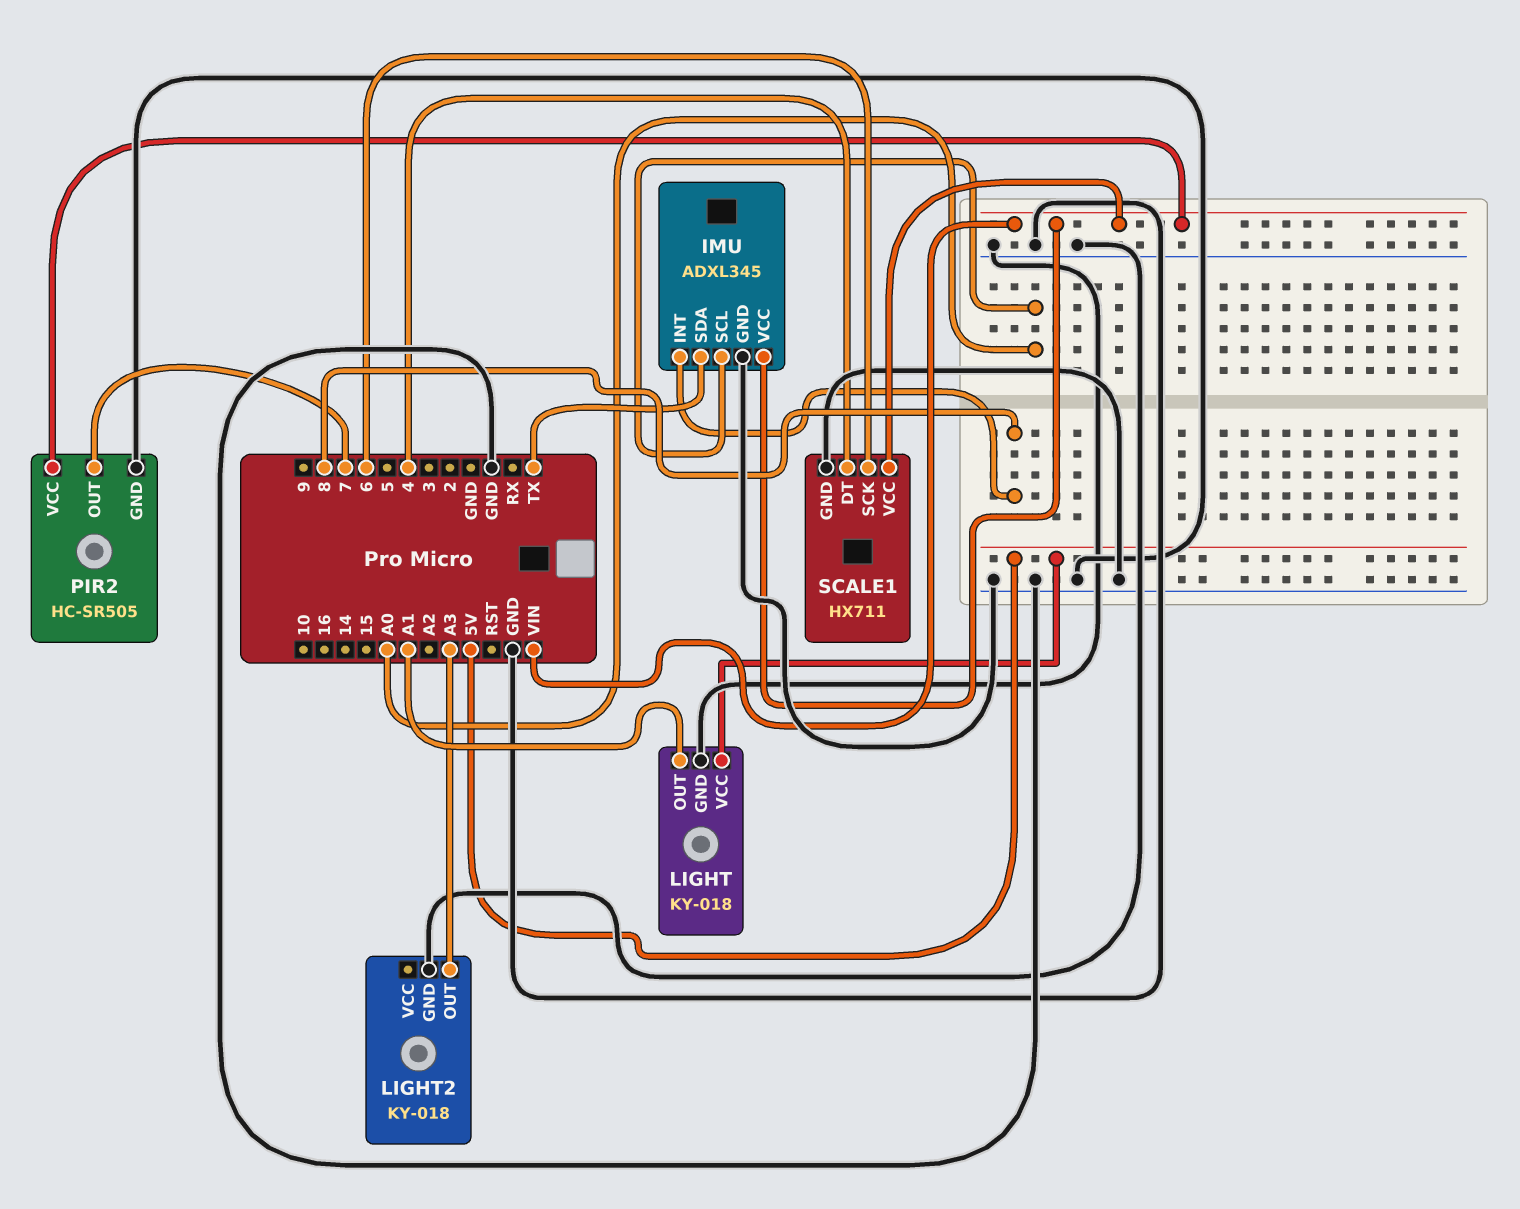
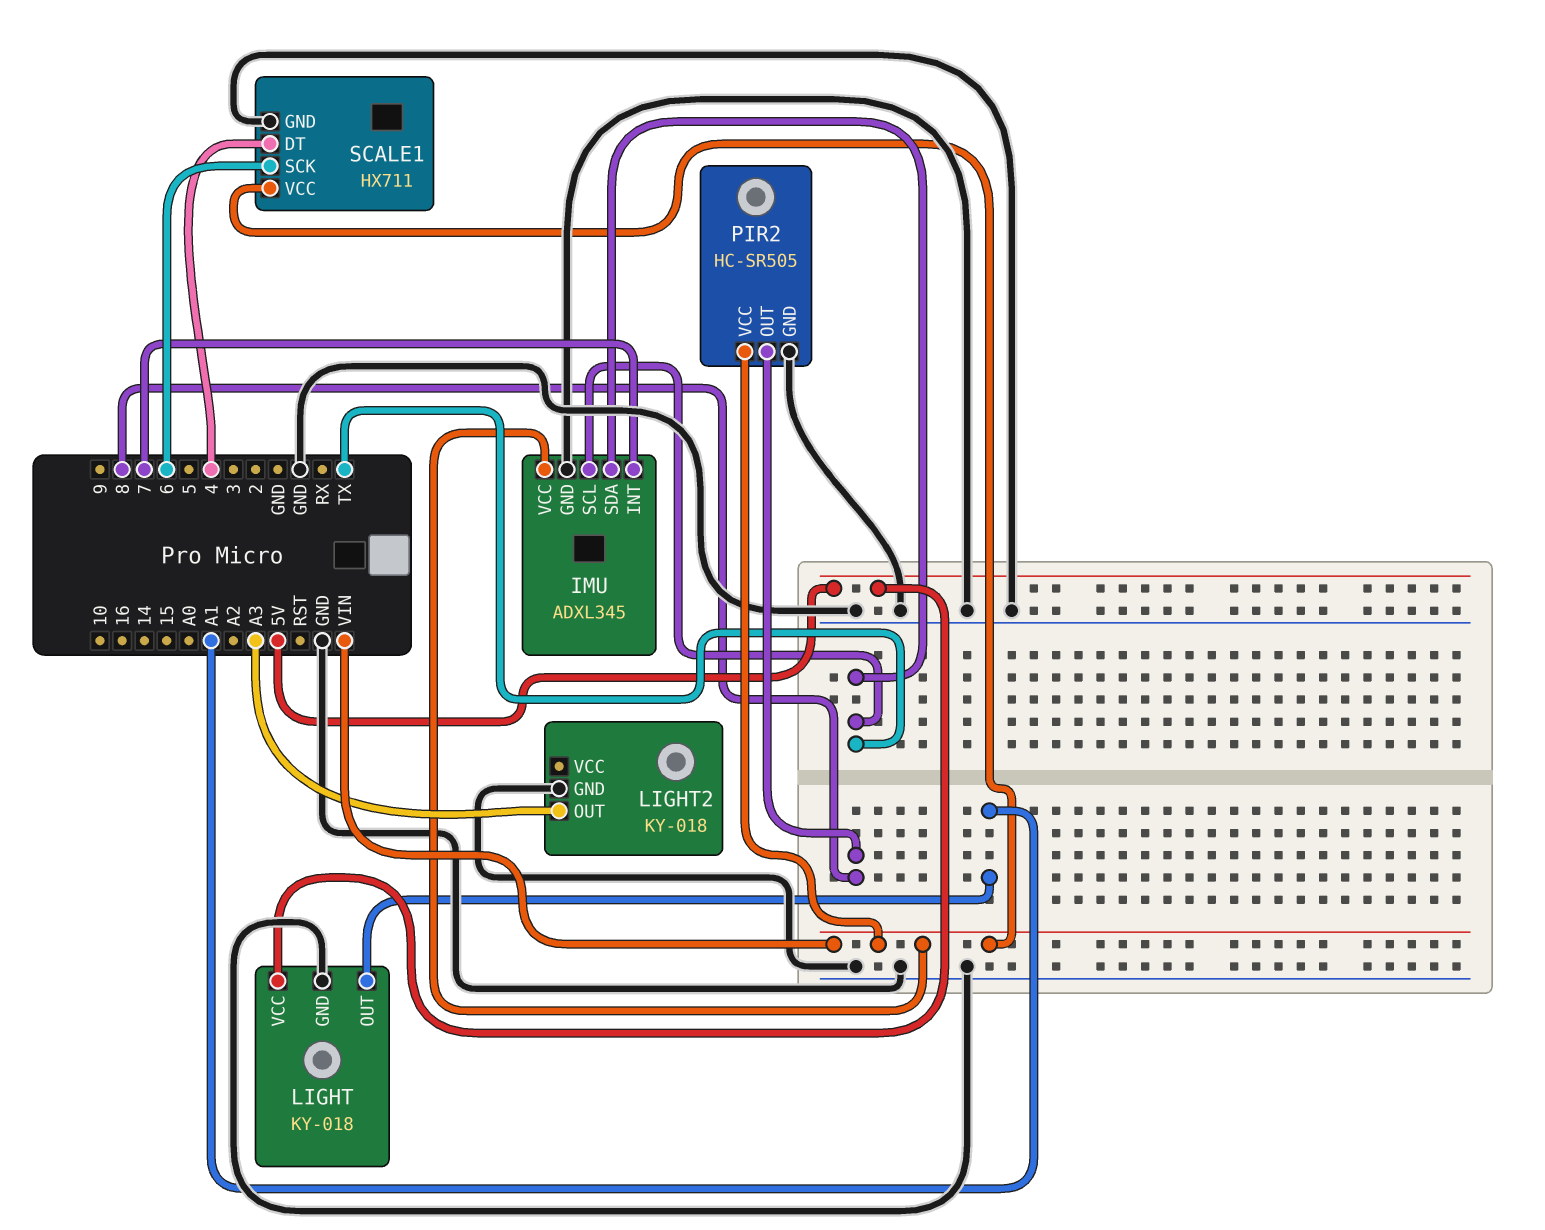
IMU pin INT: 8 -> 7
IMU pin SCL: A0 -> TX
PIR2 pin OUT: 7 -> 8

